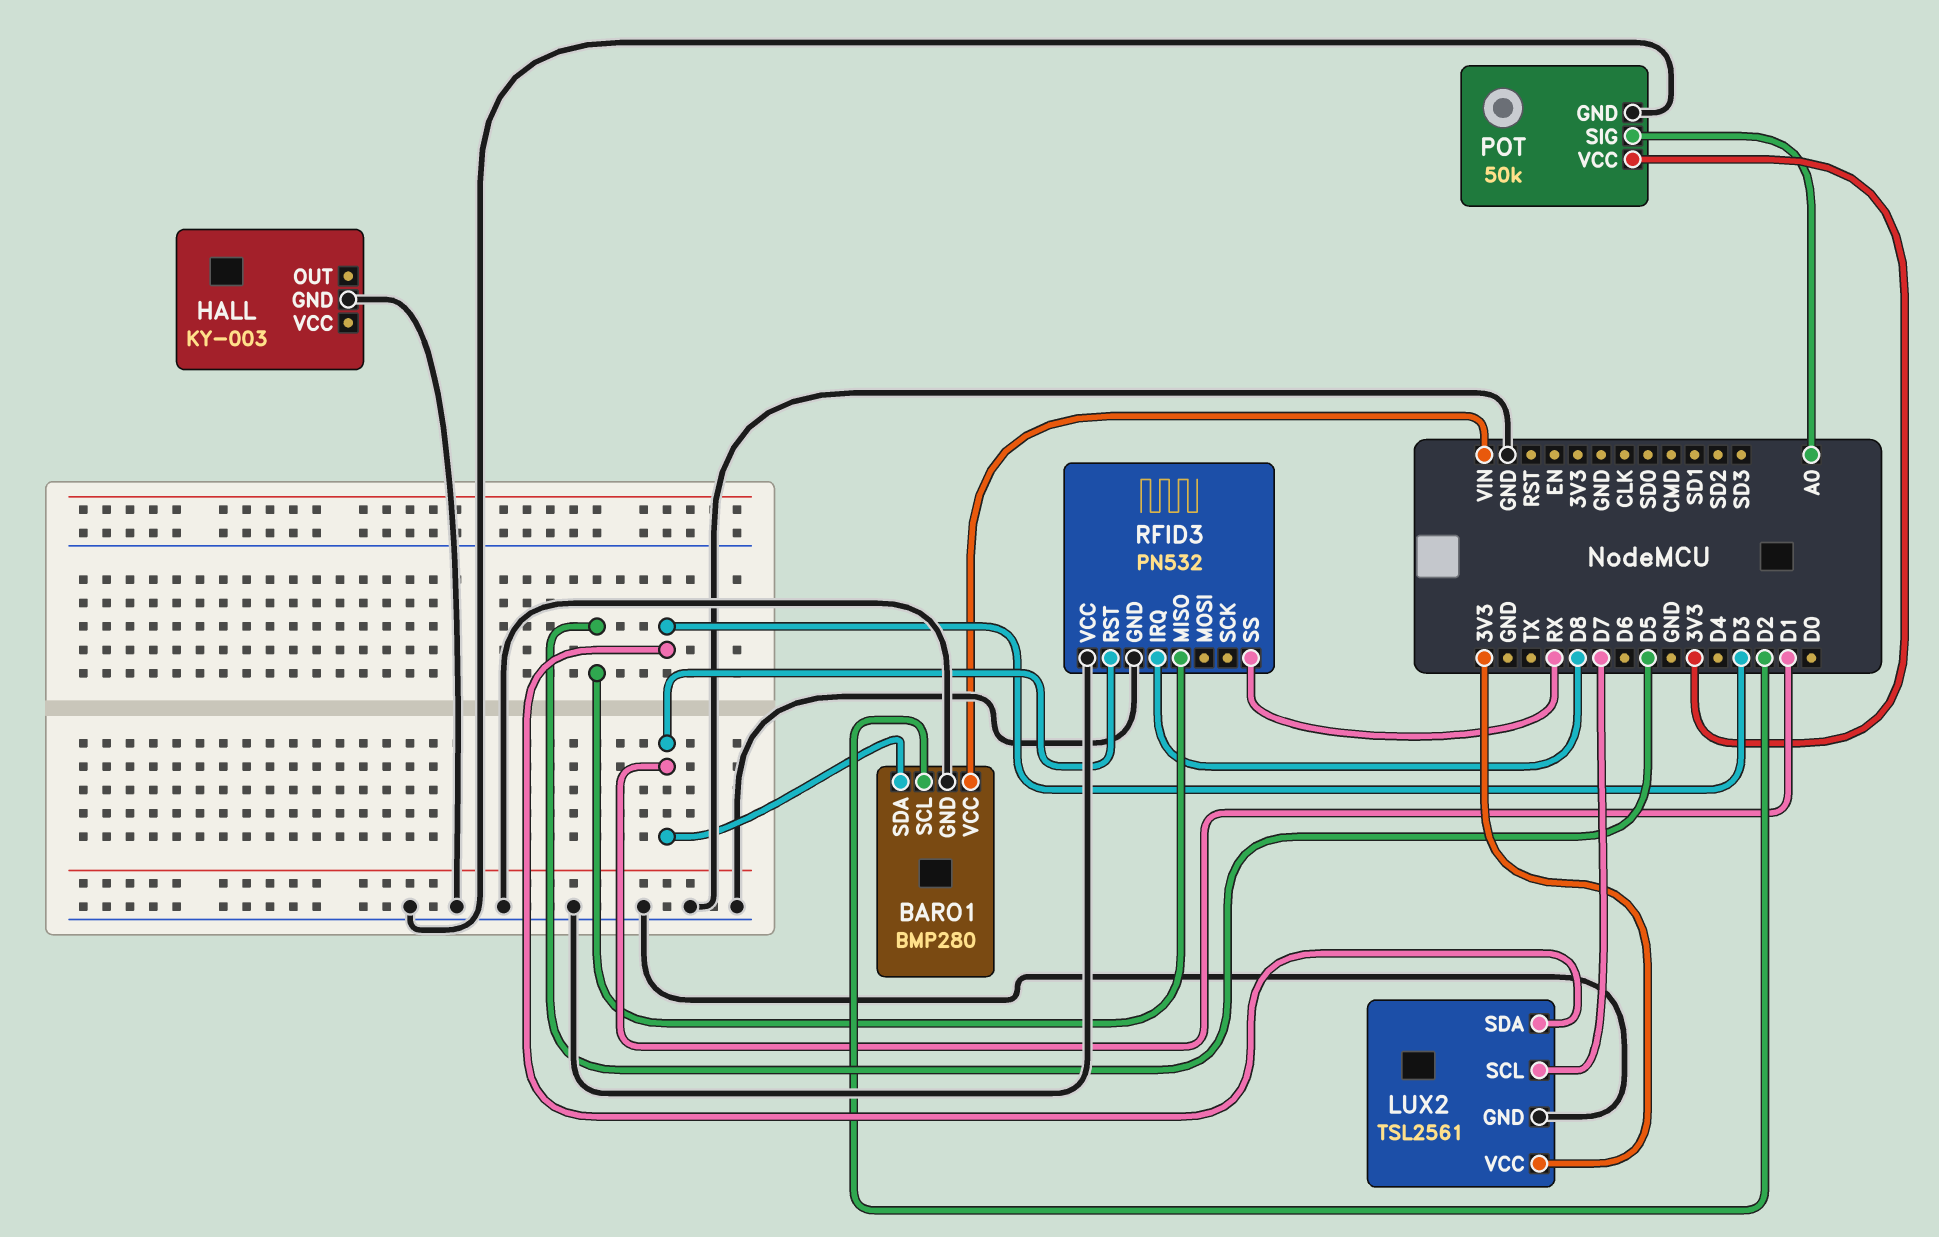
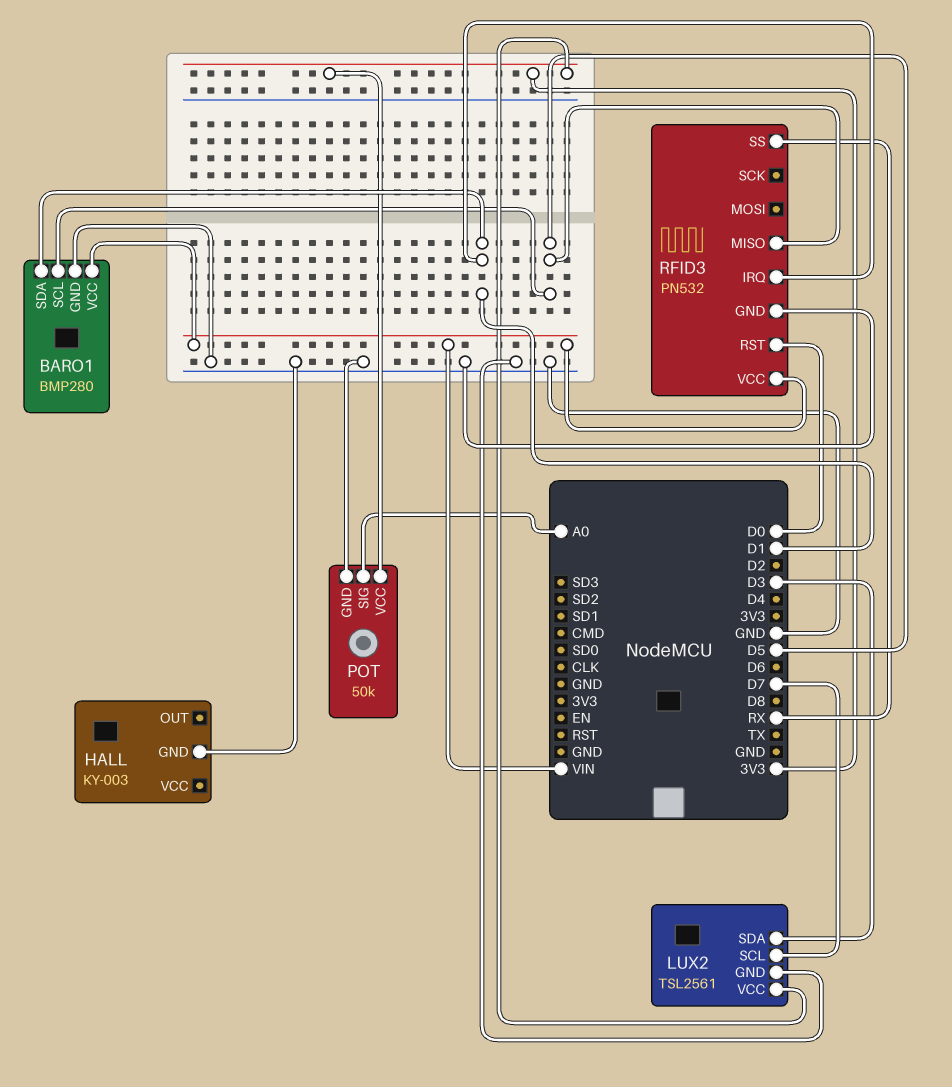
BARO1 pin SCL: D2 -> D5
RFID3 pin IRQ: D8 -> D1
RFID3 pin RST: D1 -> D0
RFID3 pin VCC: GND -> VIN

